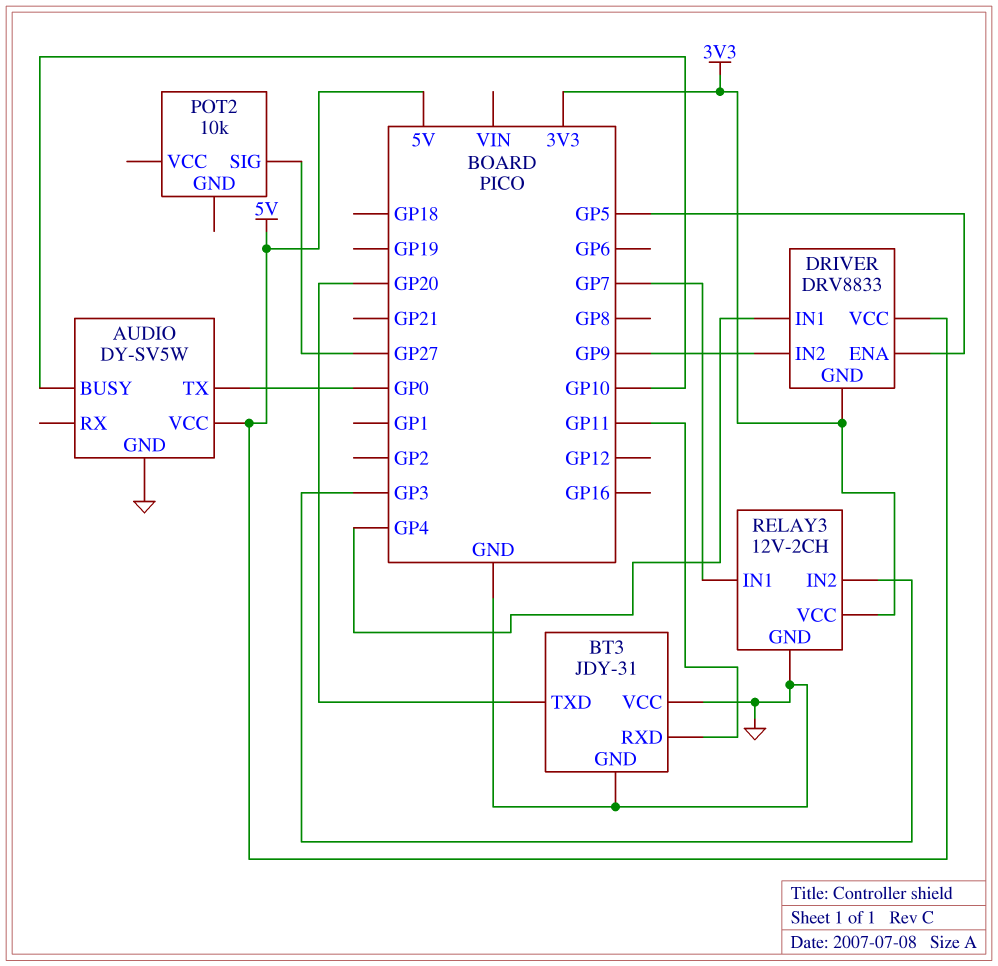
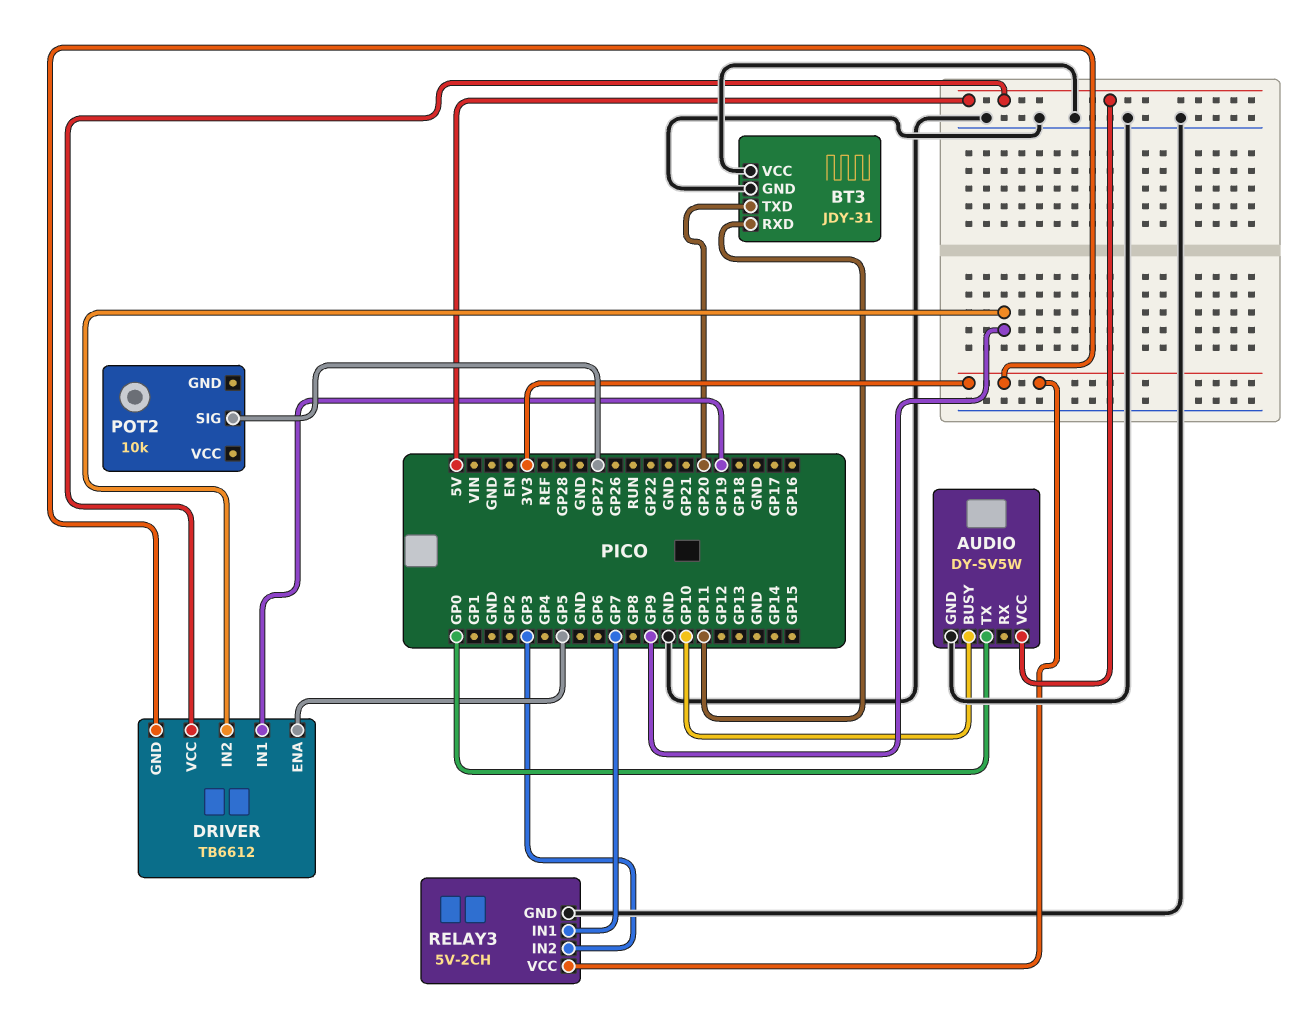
DRIVER: DRV8833 -> TB6612
DRIVER pin IN1: GP4 -> GP19
RELAY3: 12V-2CH -> 5V-2CH

